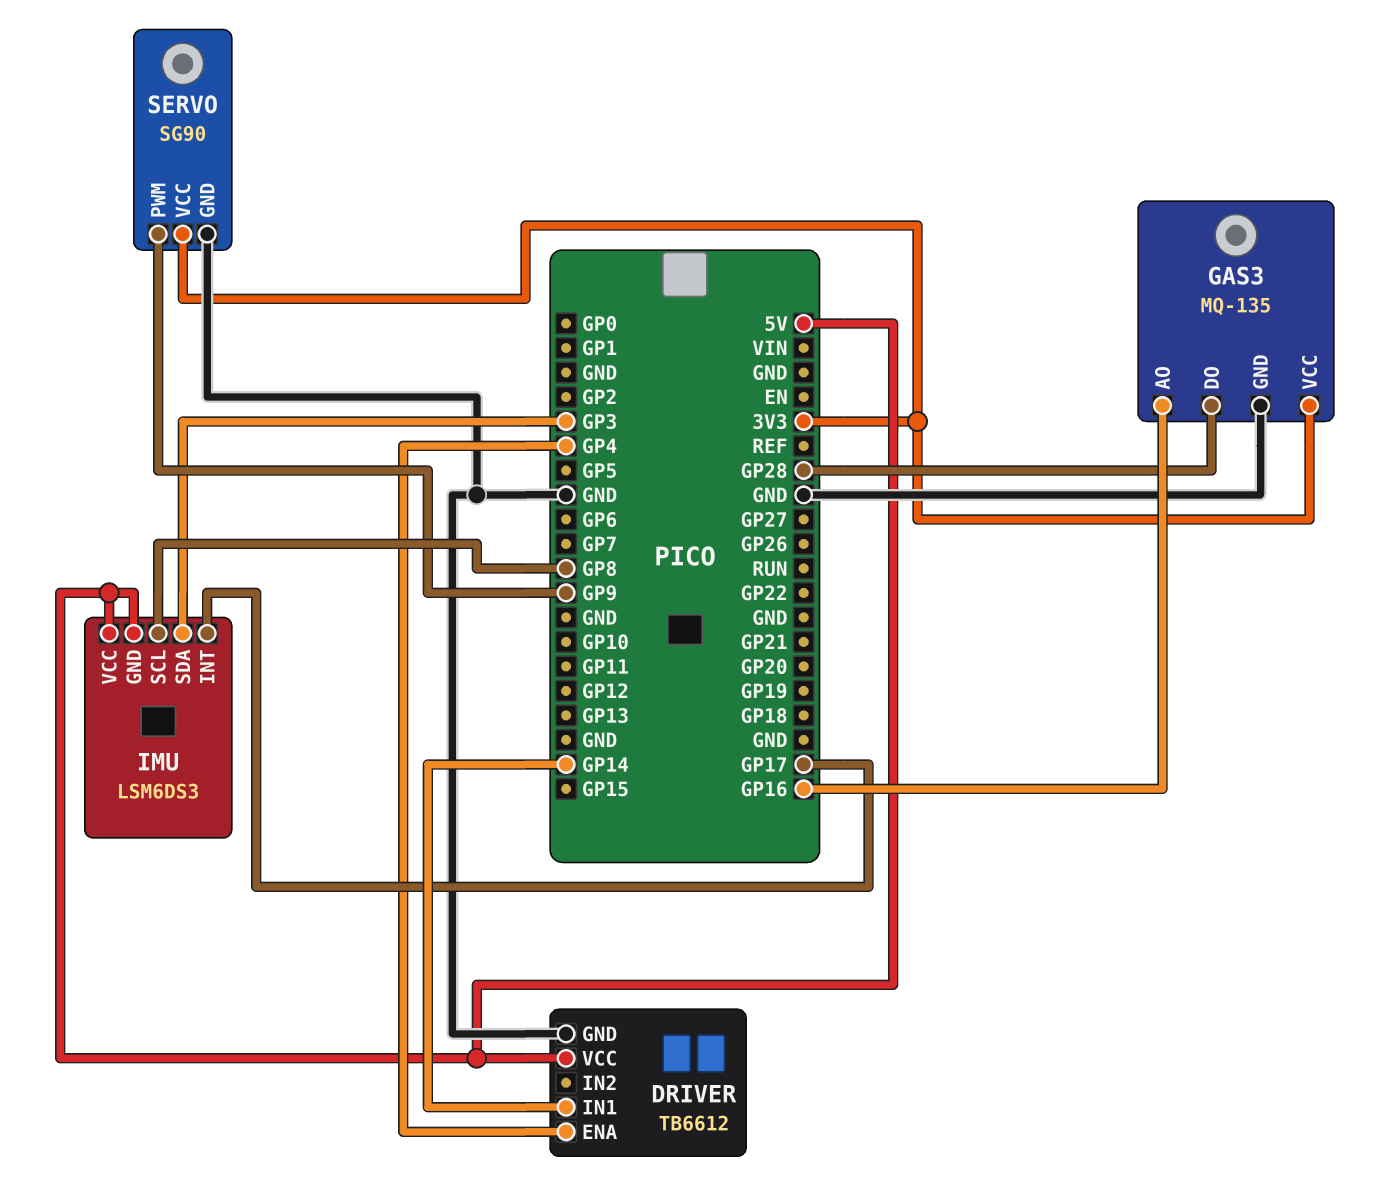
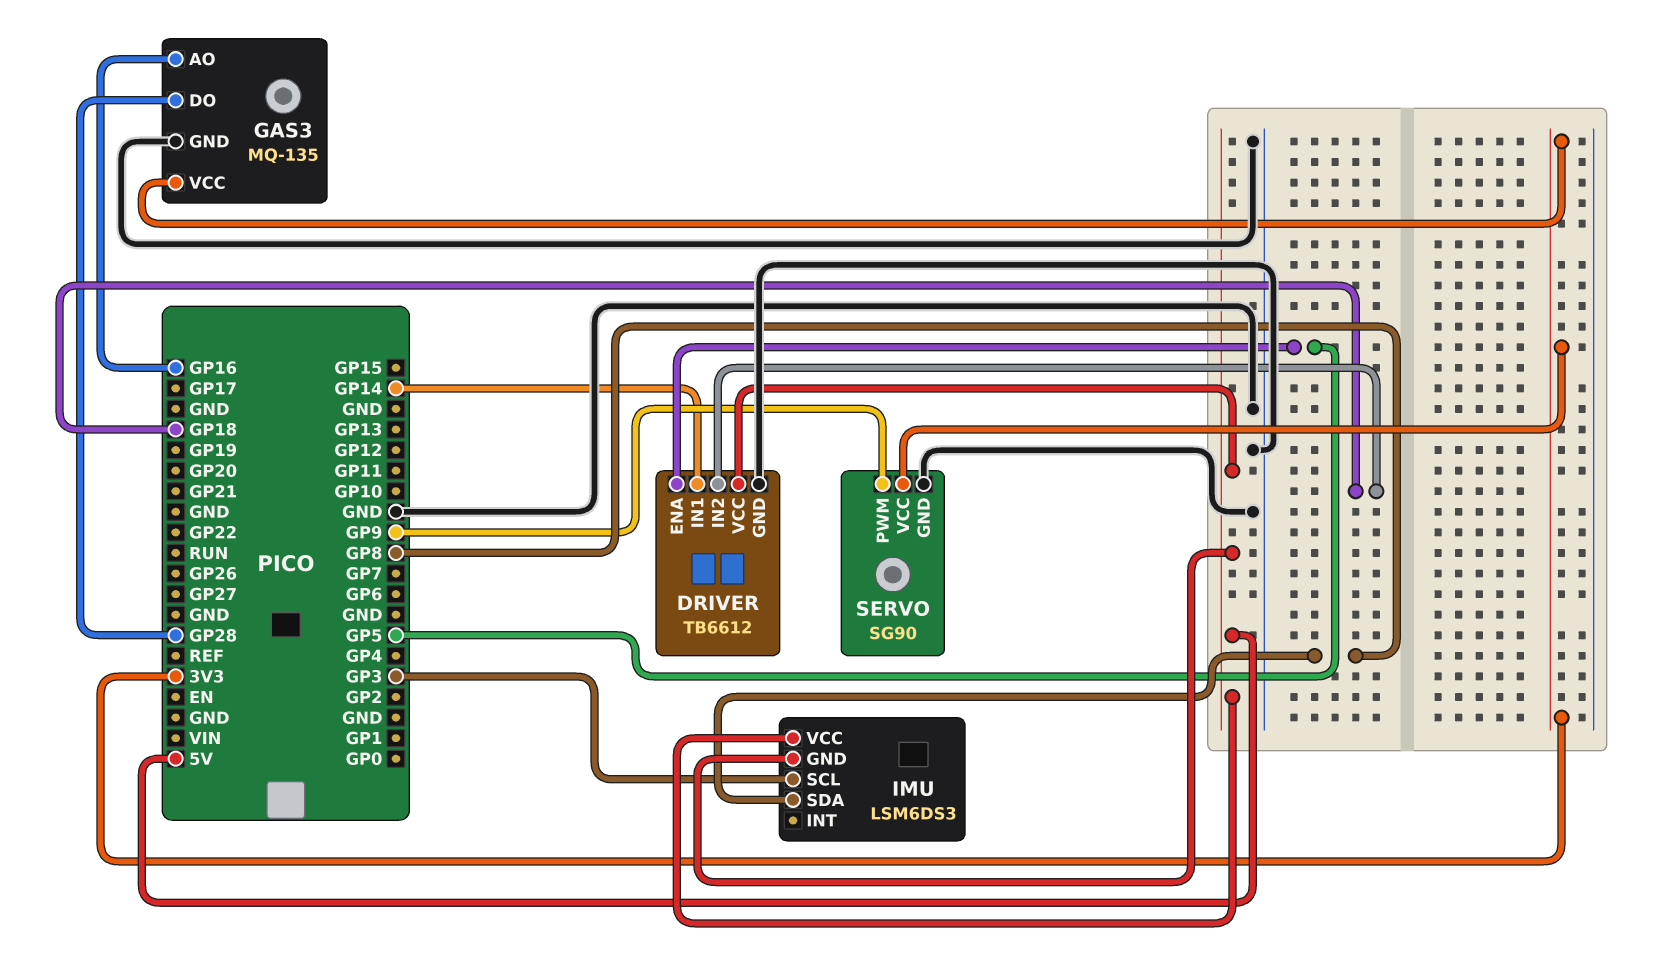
DRIVER pin ENA: GP4 -> GP5
DRIVER pin IN2: none -> GP18
IMU pin INT: GP17 -> none
IMU pin SCL: GP8 -> GP3
IMU pin SDA: GP3 -> GP8

